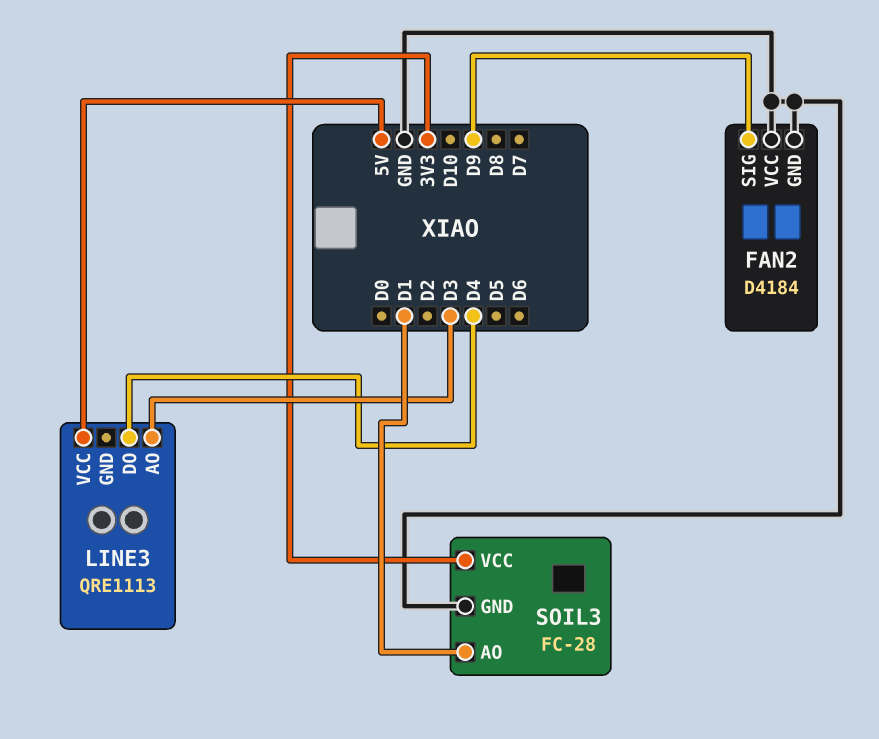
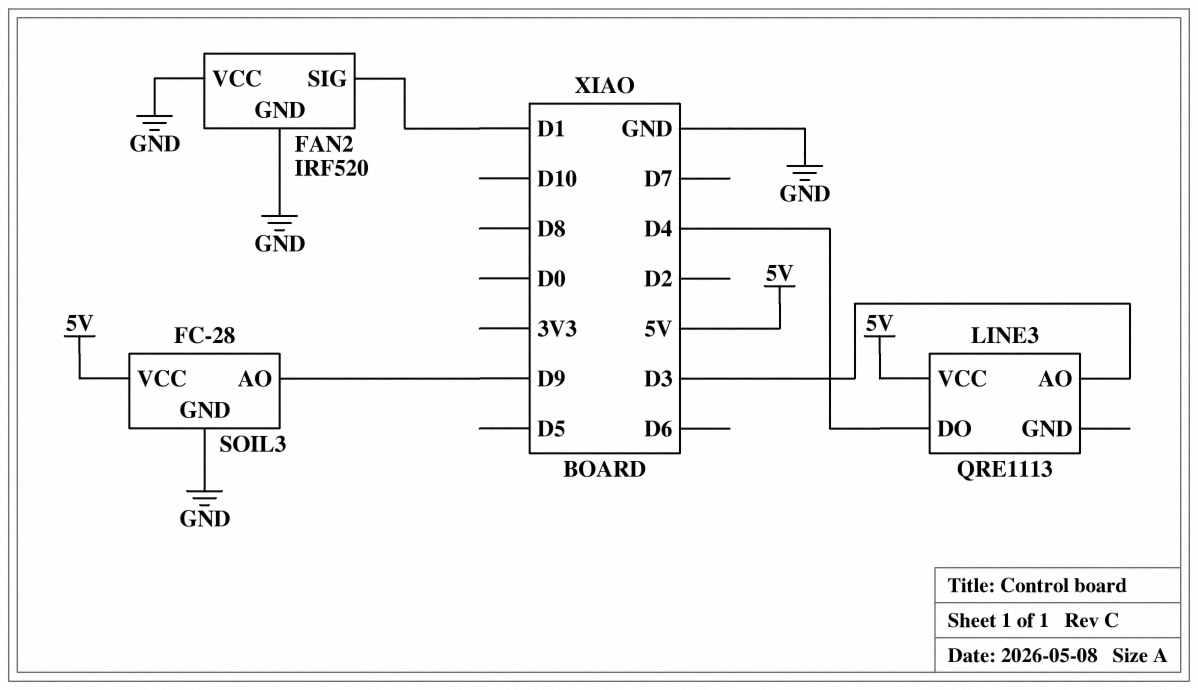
FAN2: D4184 -> IRF520
FAN2 pin SIG: D9 -> D1
SOIL3 pin AO: D1 -> D9
SOIL3 pin VCC: 3V3 -> 5V

